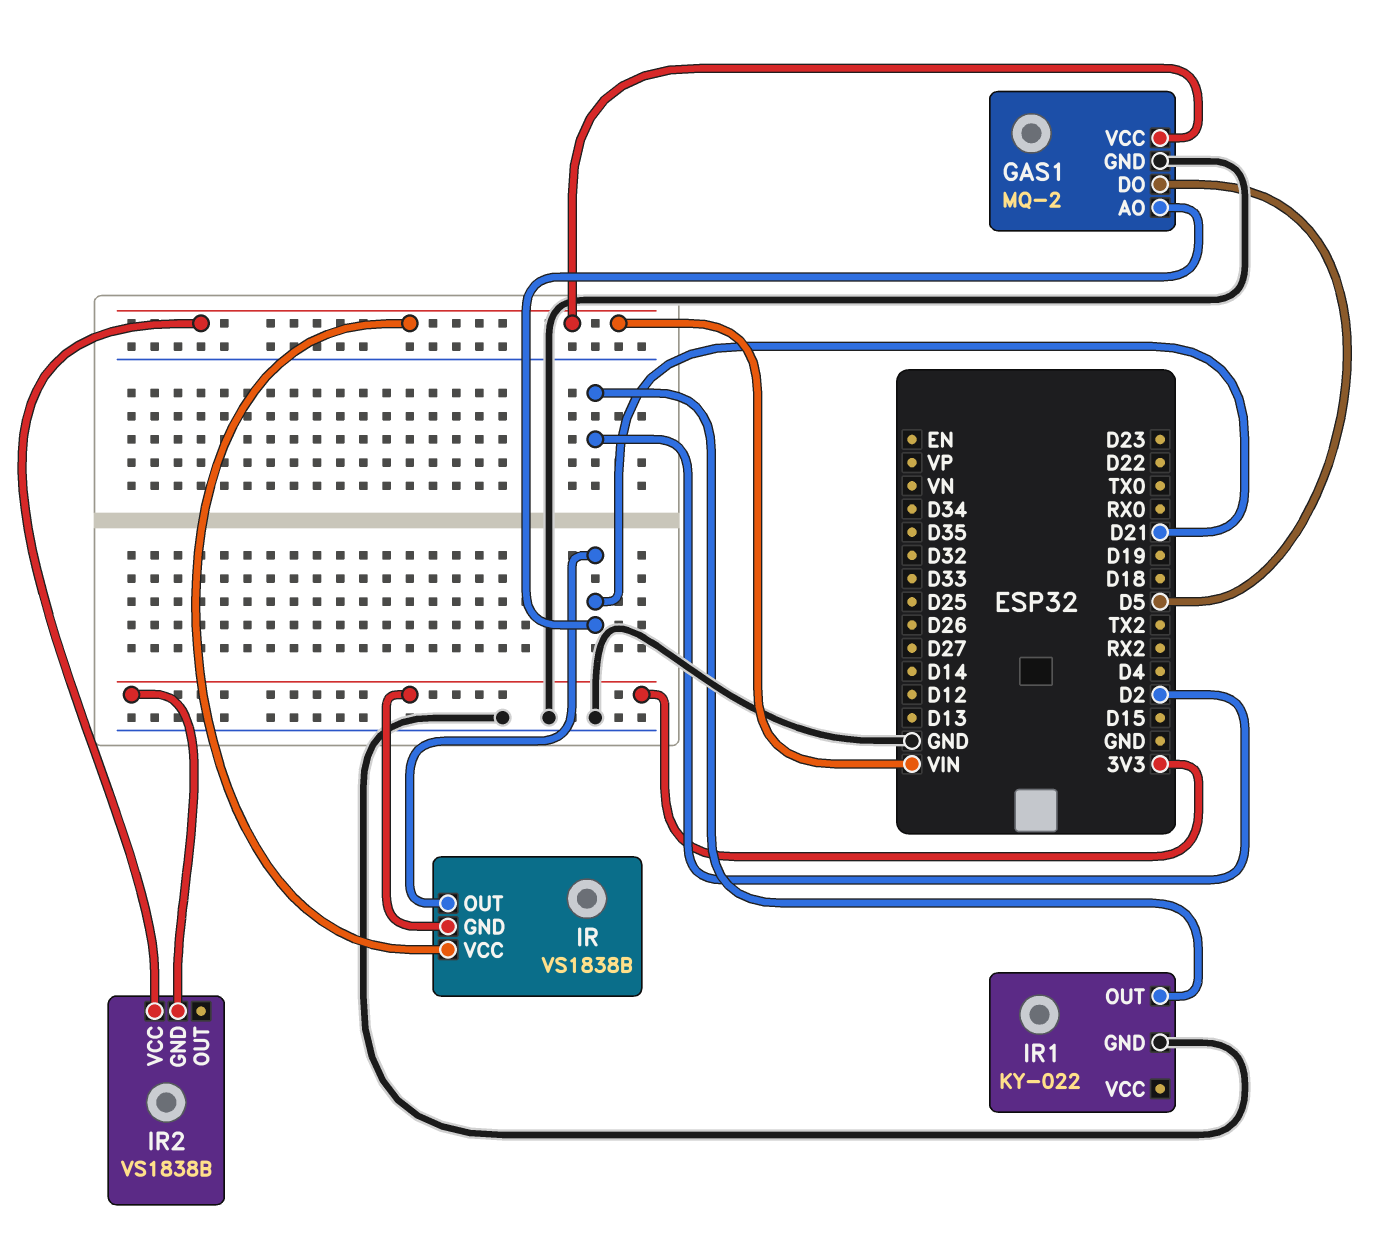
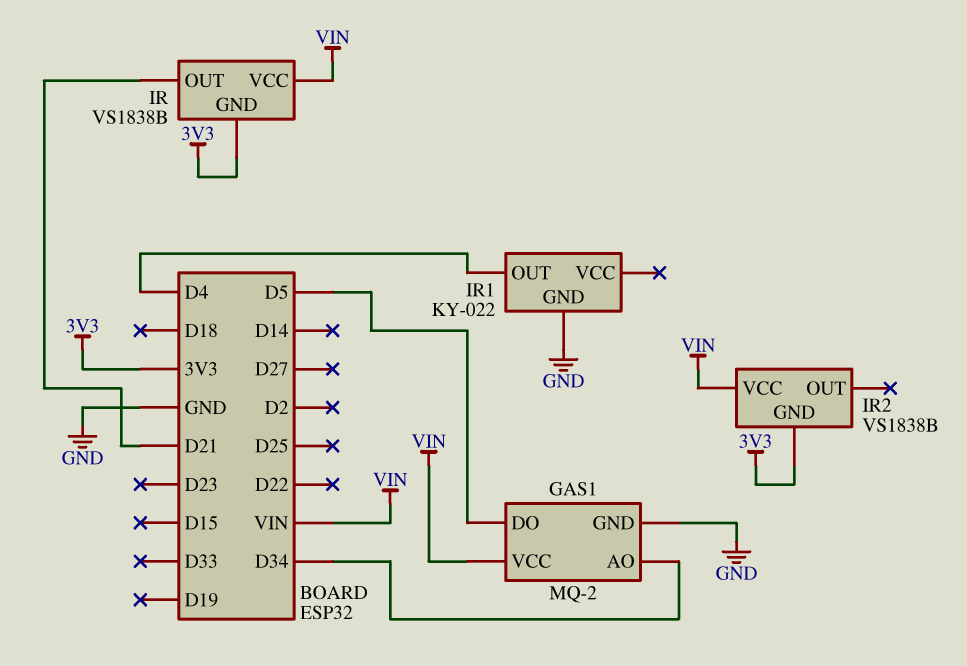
GAS1 pin AO: D21 -> D34
IR1 pin OUT: D2 -> D4

